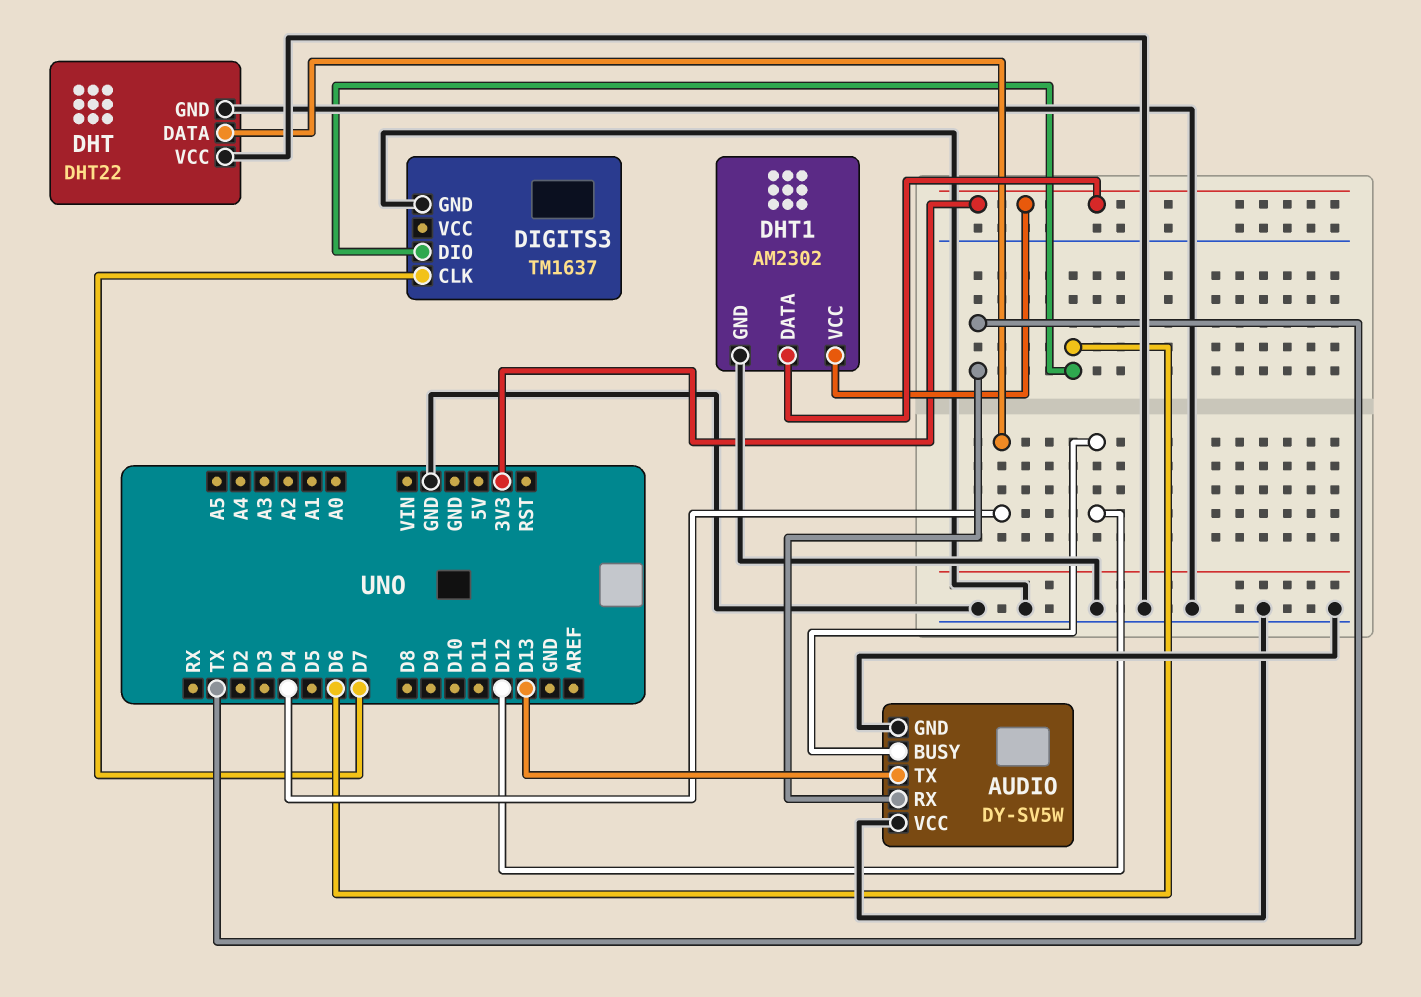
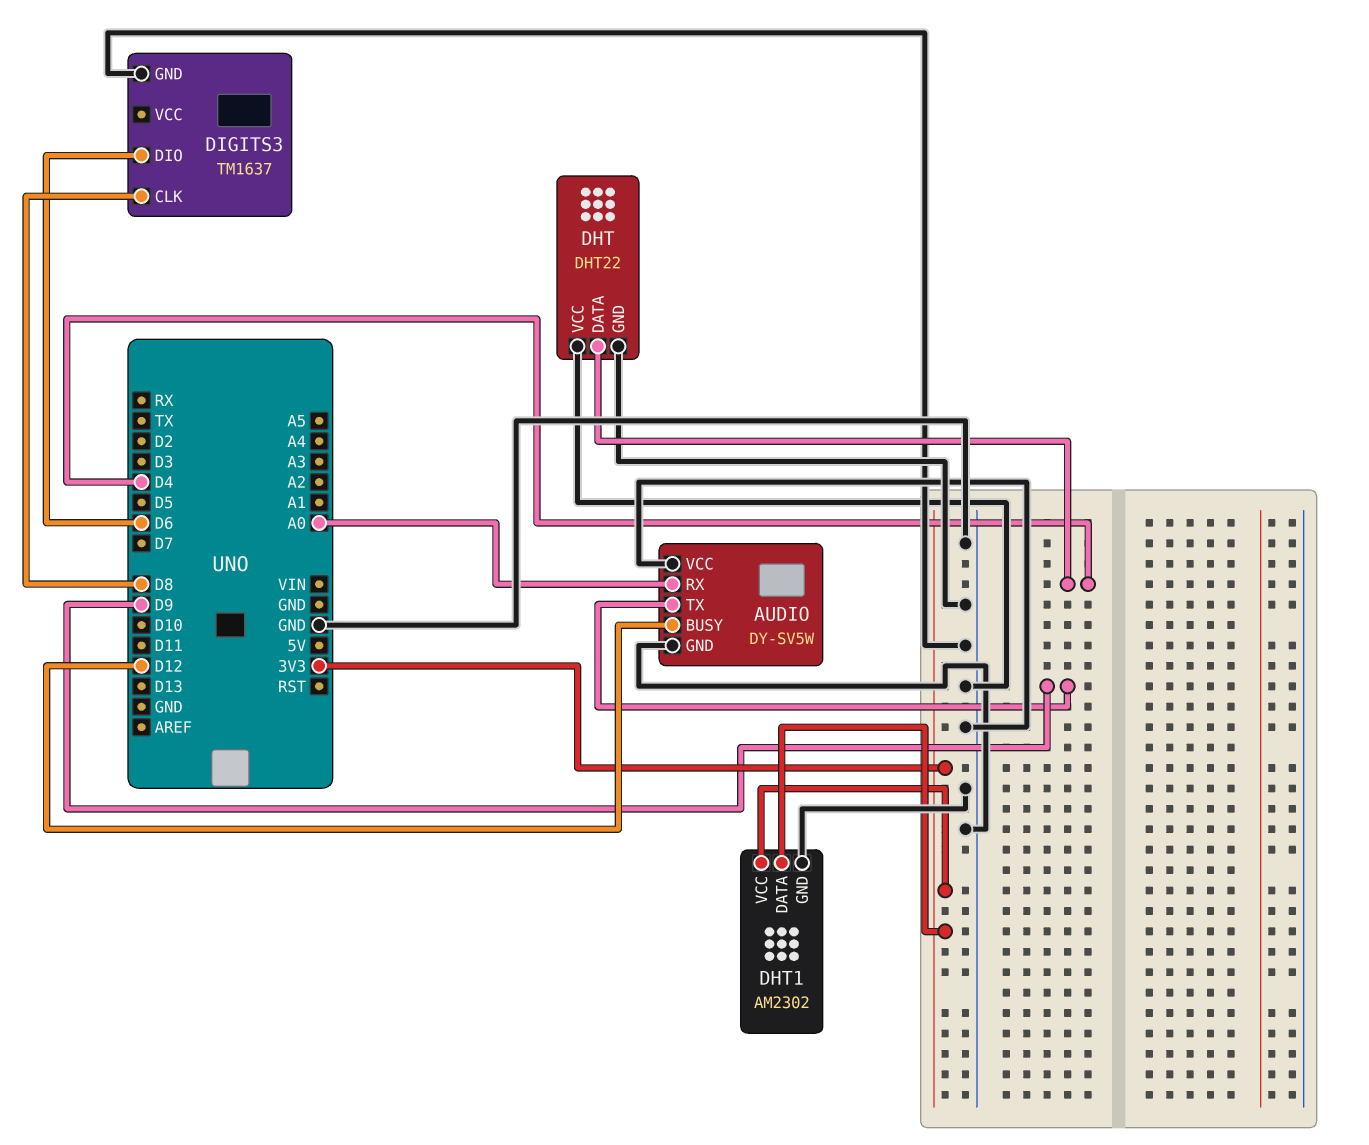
AUDIO pin RX: TX -> A0
AUDIO pin TX: D13 -> D9
DIGITS3 pin CLK: D7 -> D8

